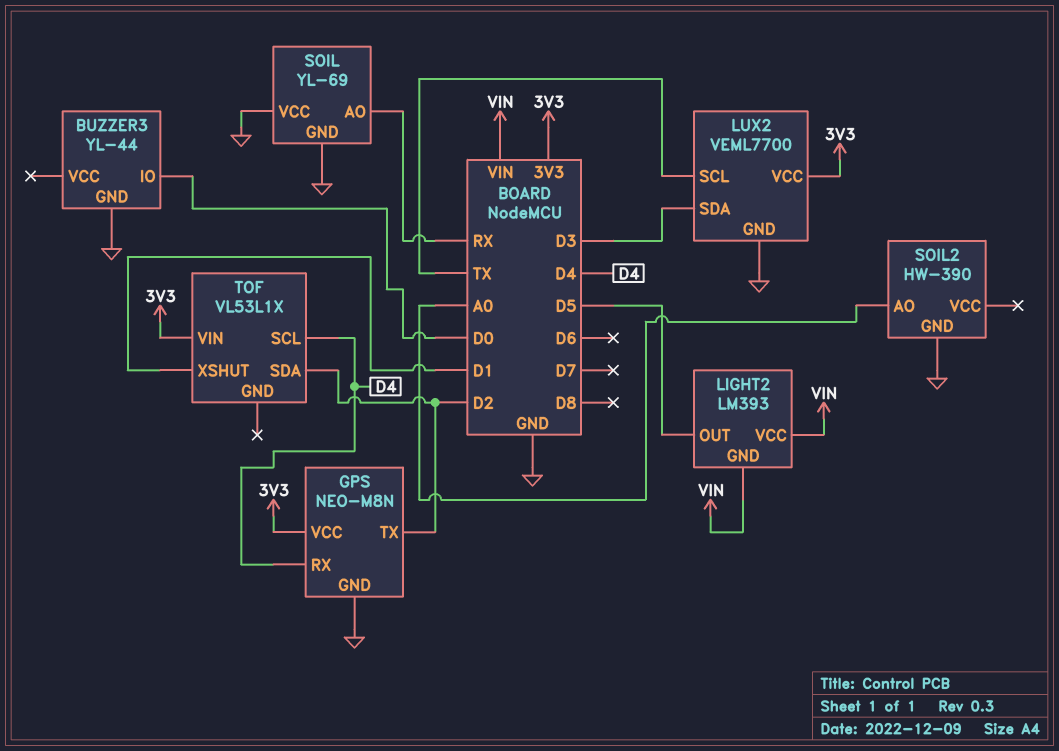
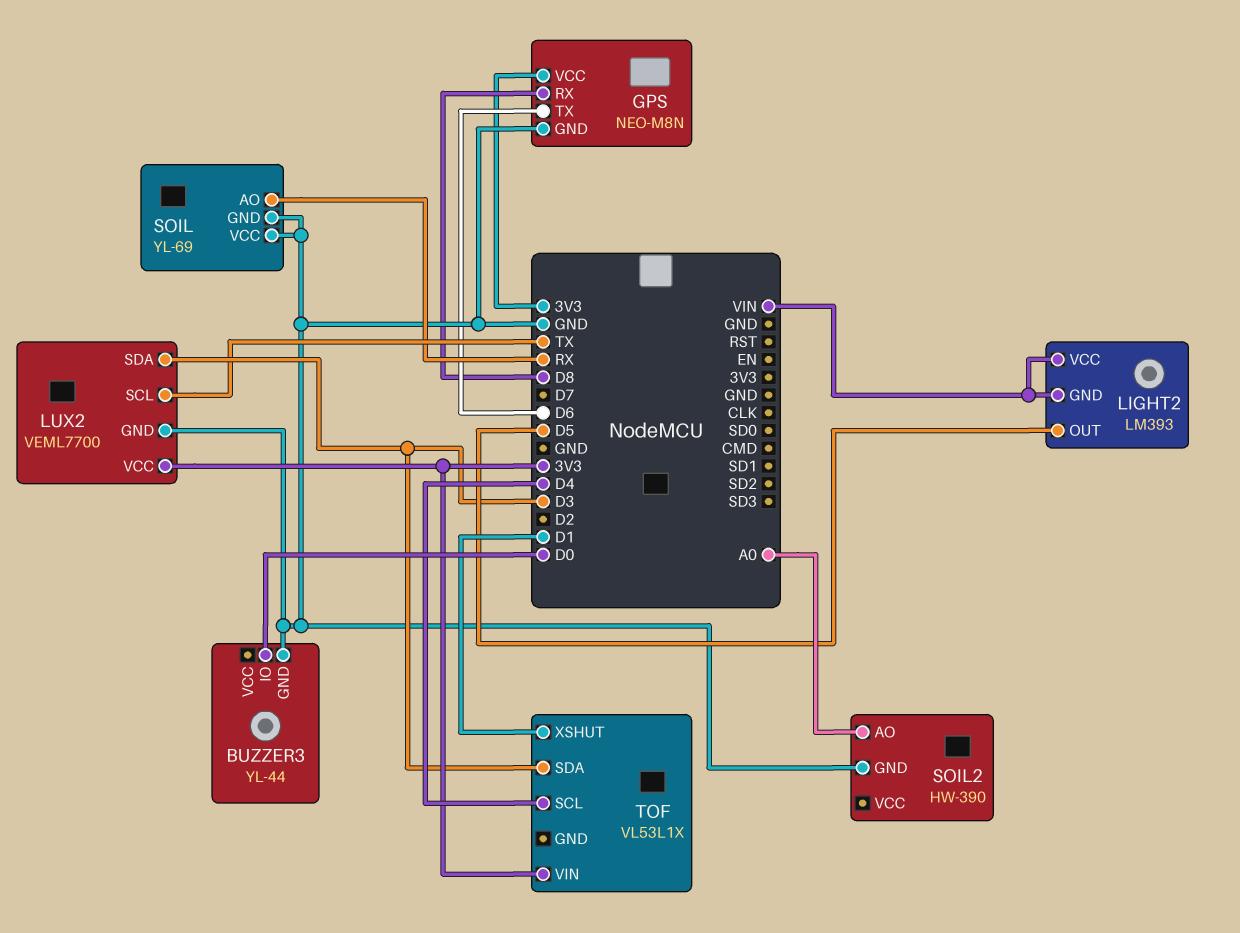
GPS pin RX: D4 -> D8
GPS pin TX: D2 -> D6
TOF pin SDA: D2 -> D3

